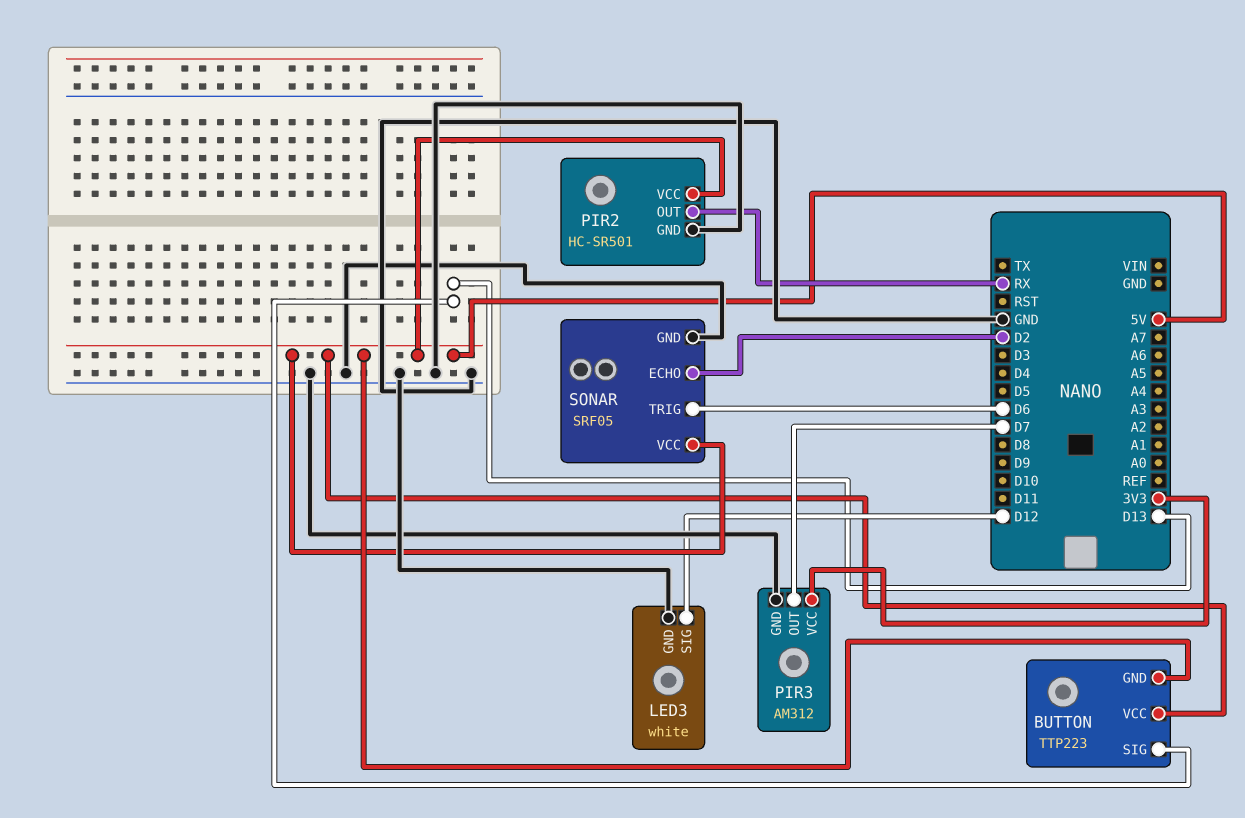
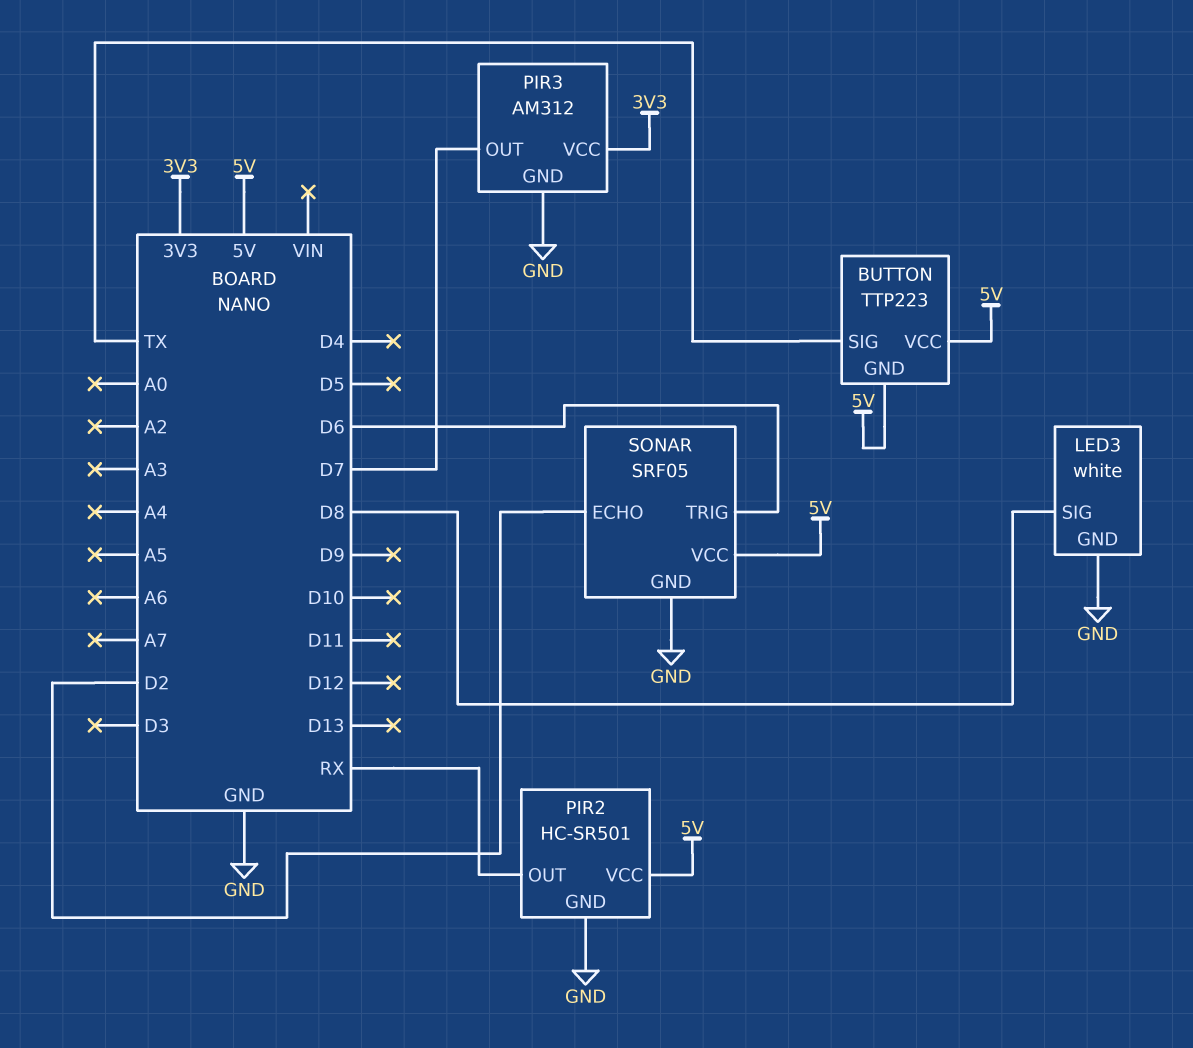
BUTTON pin SIG: D13 -> TX
LED3 pin SIG: D12 -> D8

